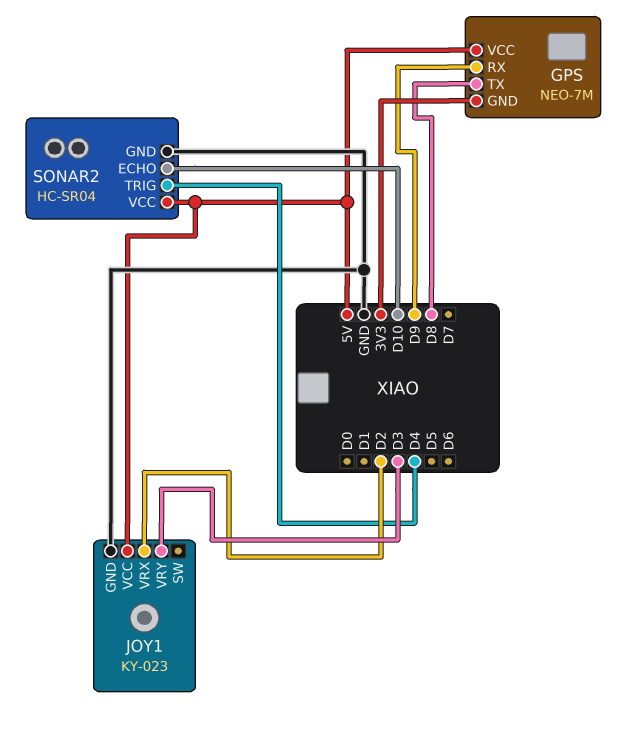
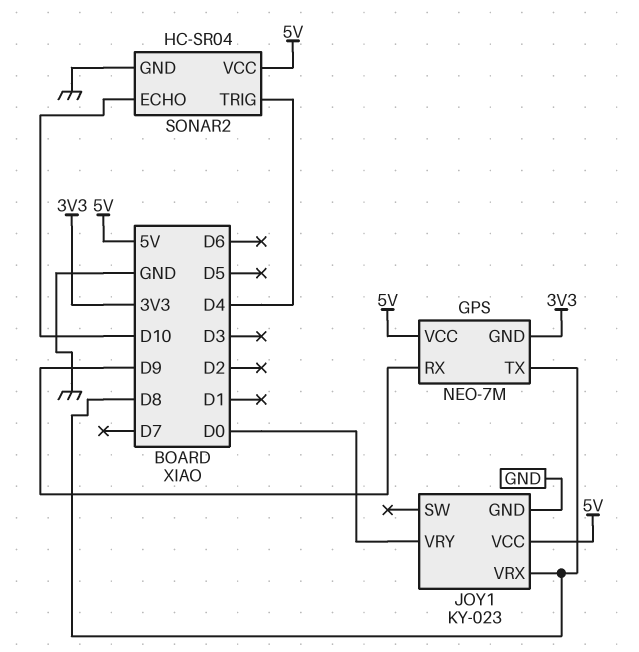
JOY1 pin VRX: D2 -> D8
JOY1 pin VRY: D3 -> D0

